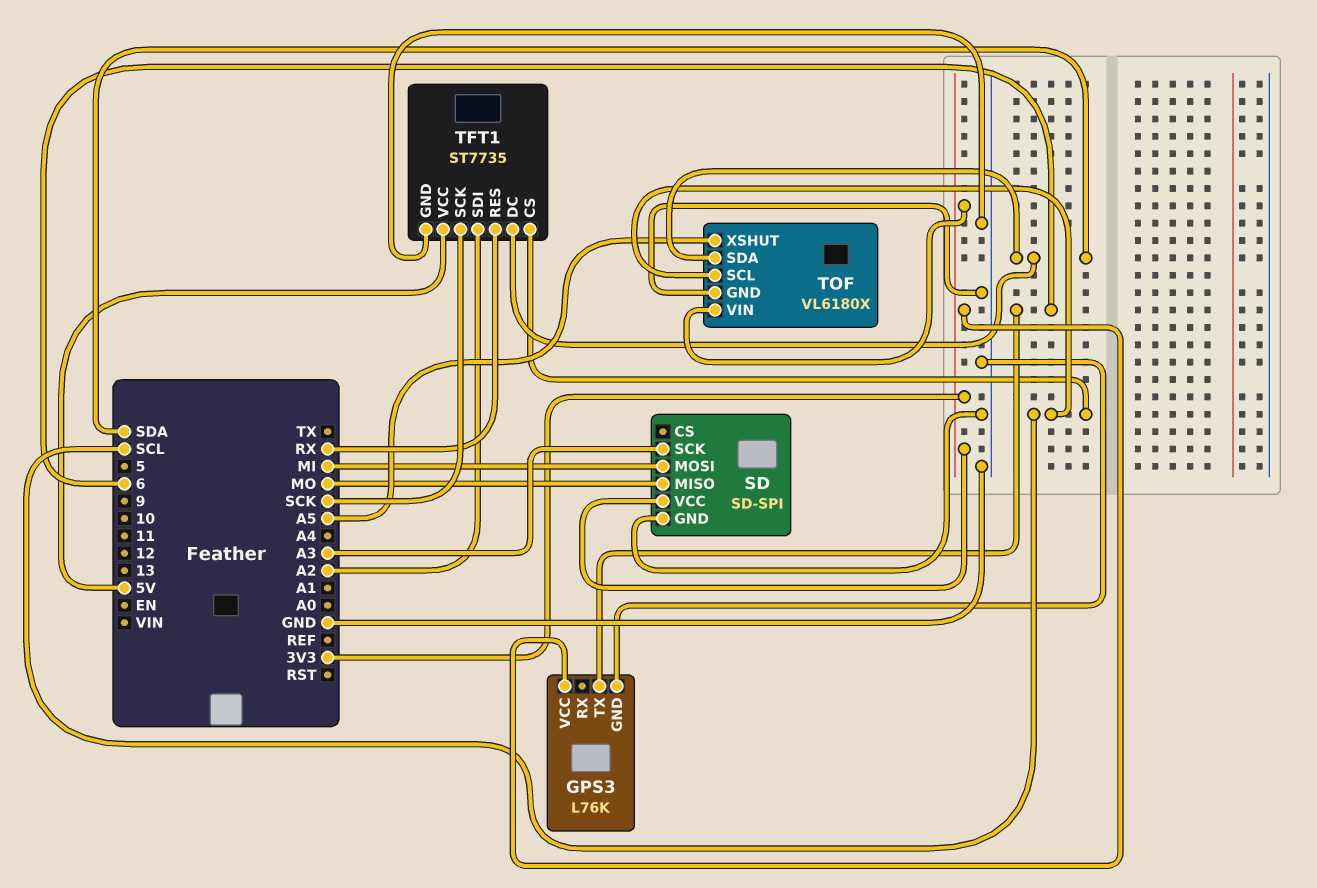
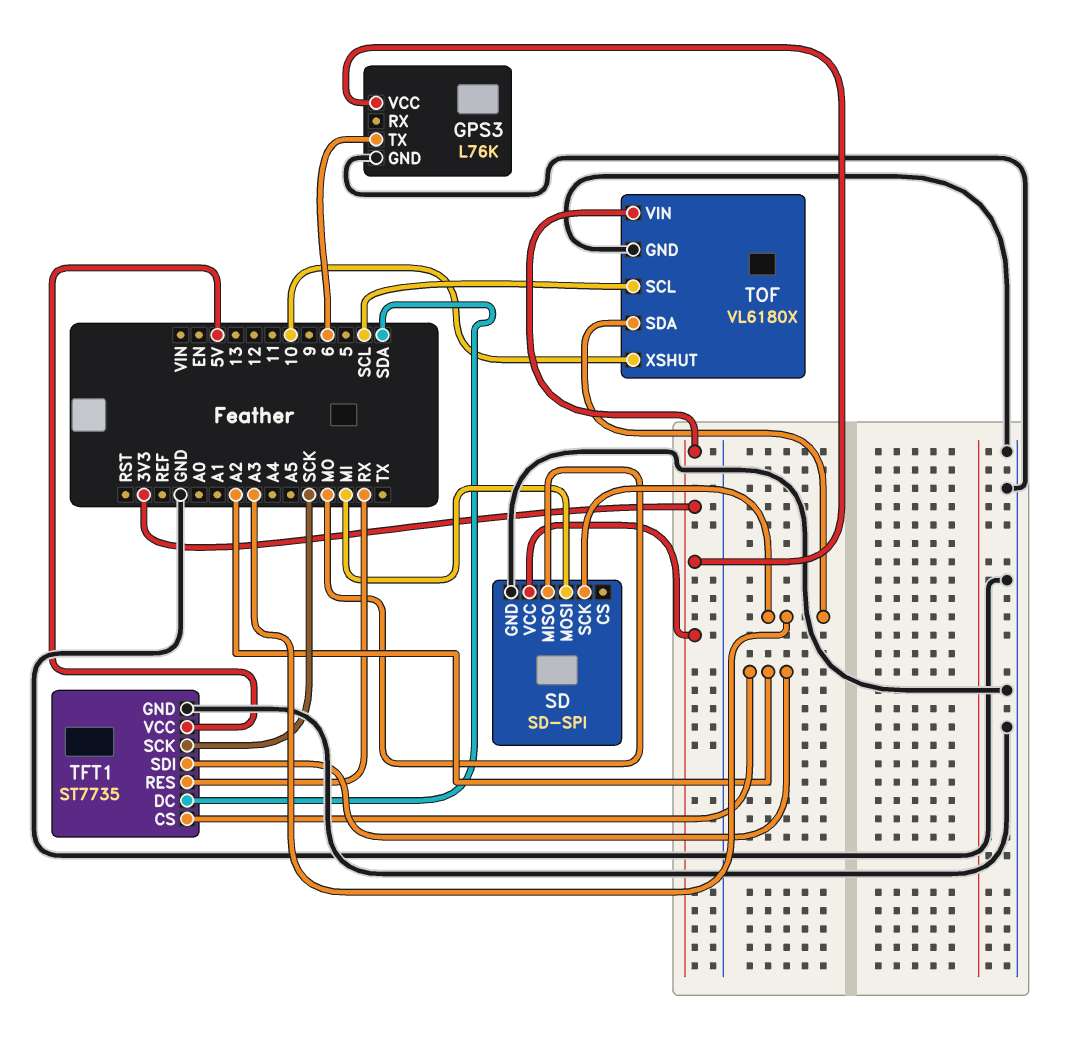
TFT1 pin CS: SCL -> A2
TOF pin SDA: SDA -> A3
TOF pin XSHUT: A5 -> 10

